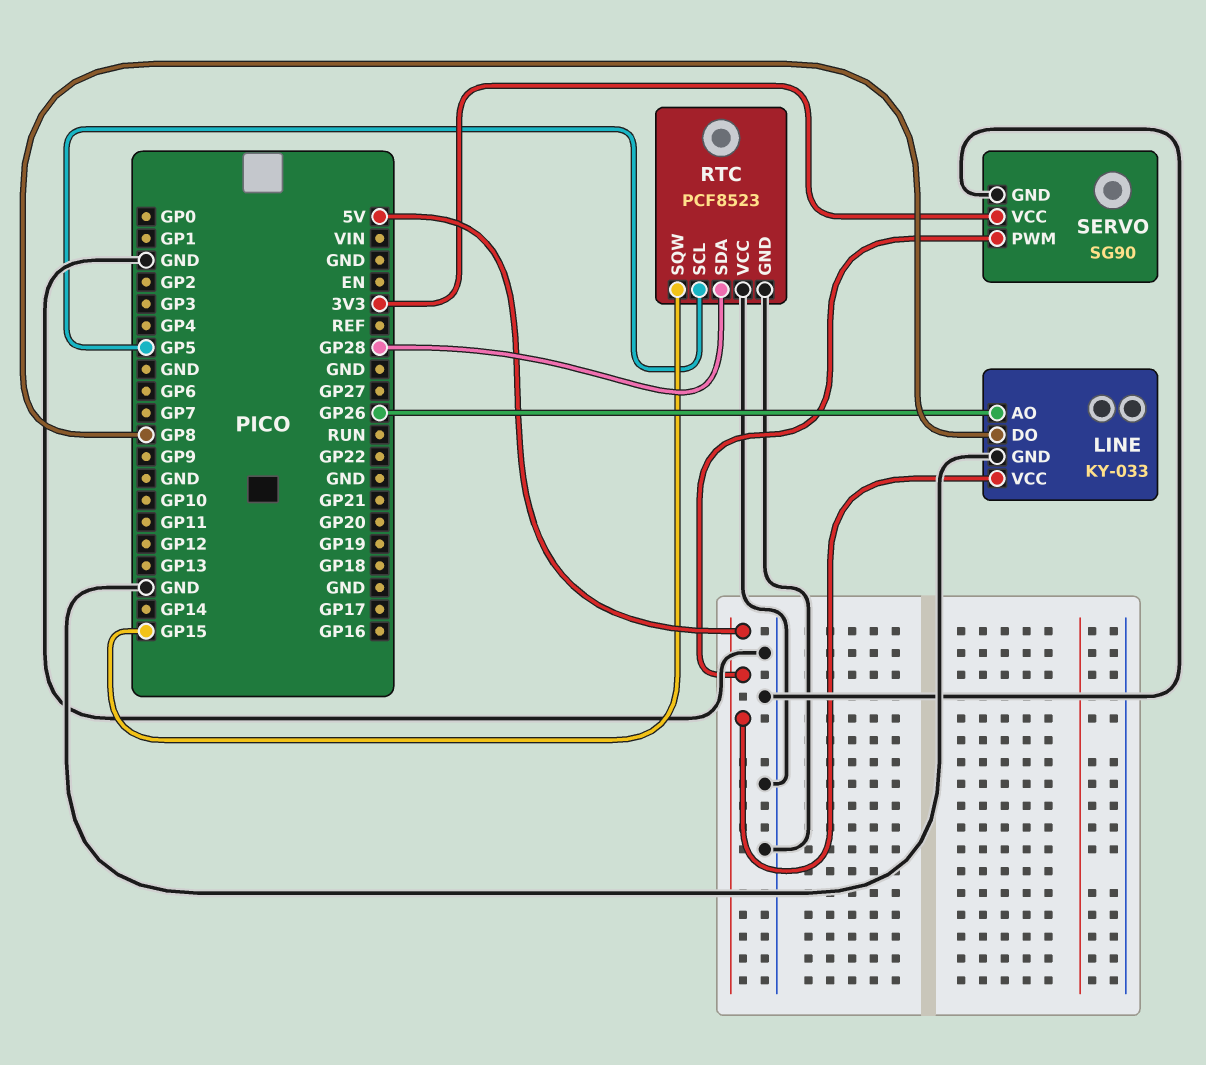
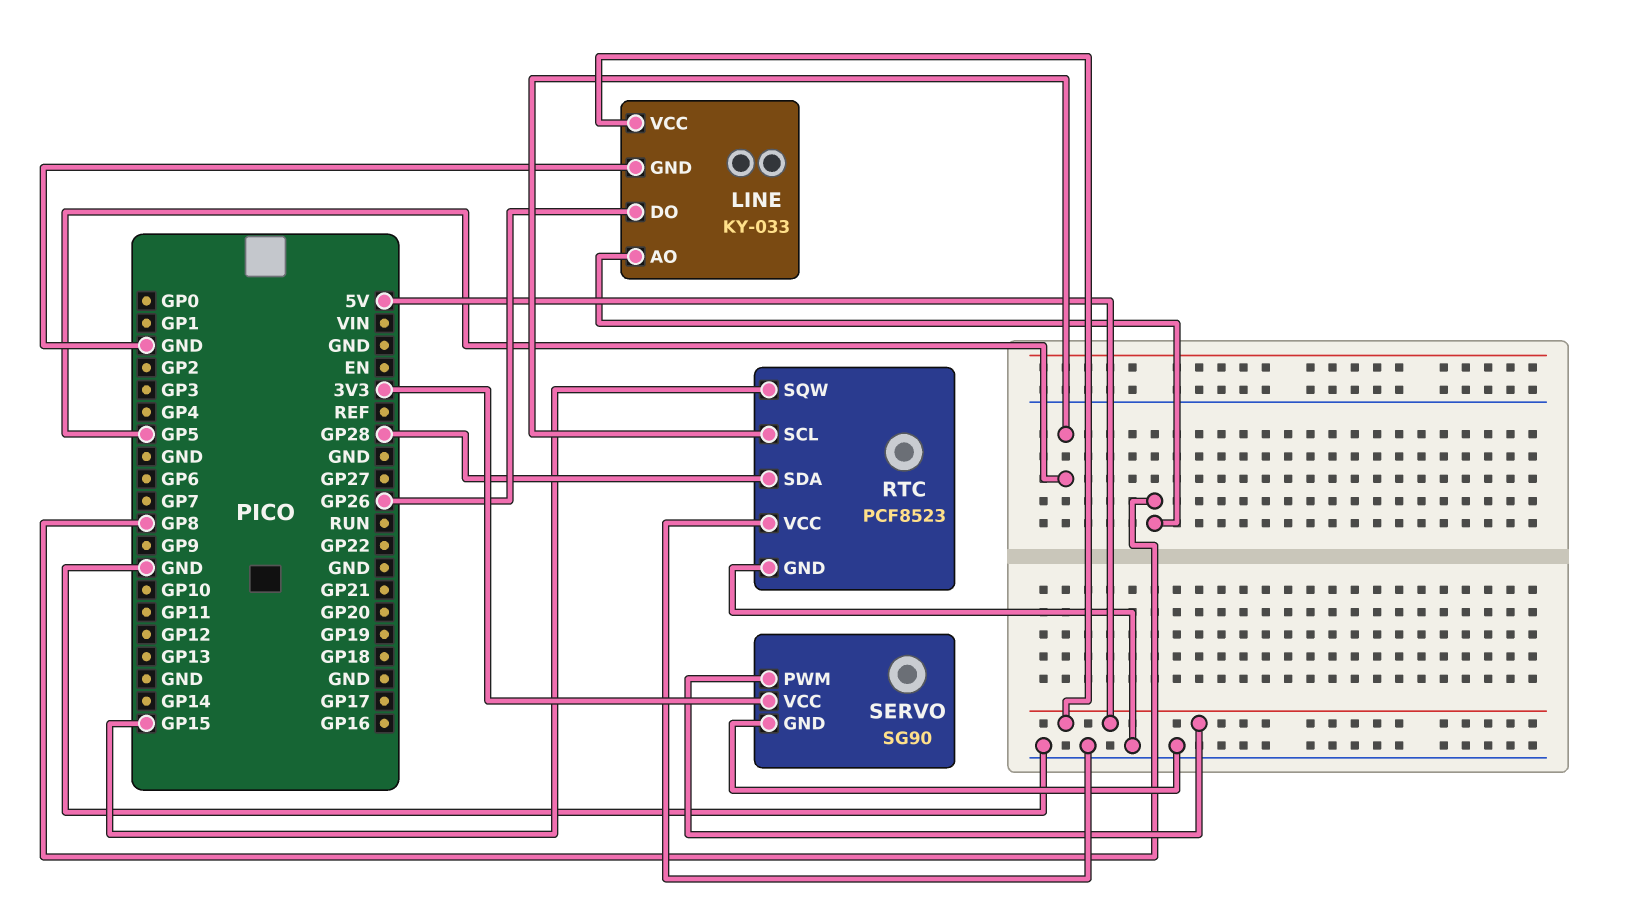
LINE pin AO: GP26 -> GP8
LINE pin DO: GP8 -> GP26

